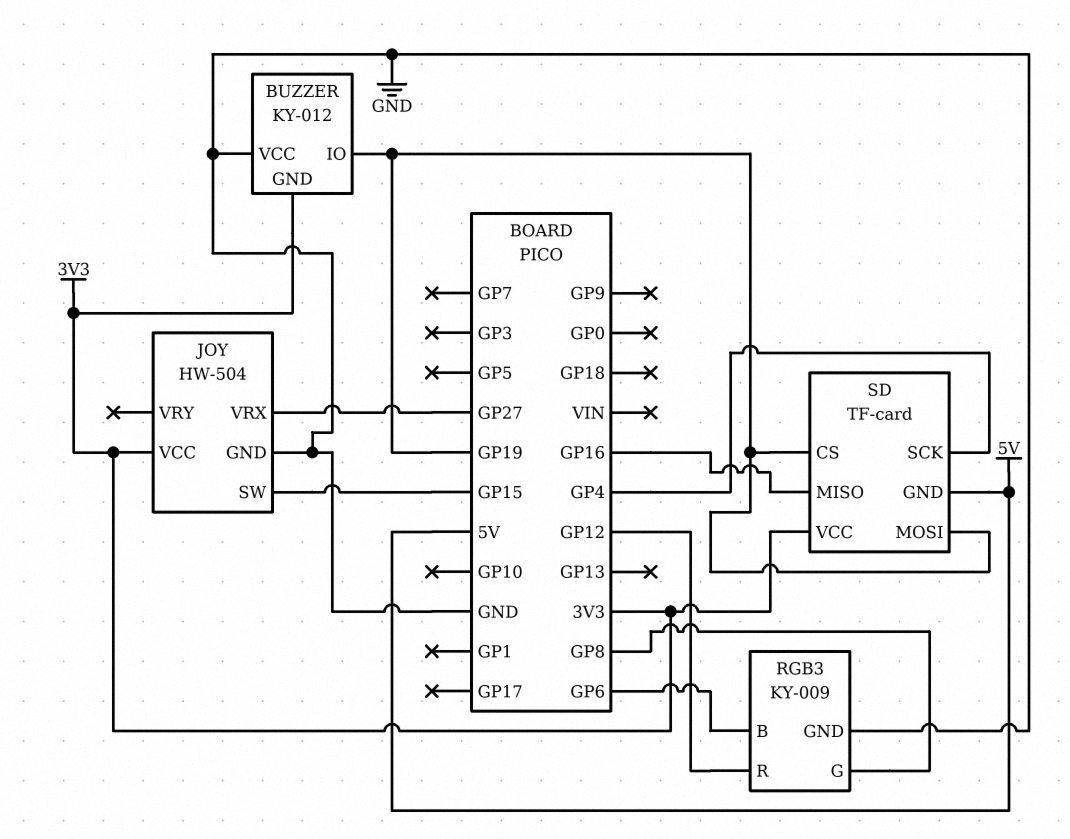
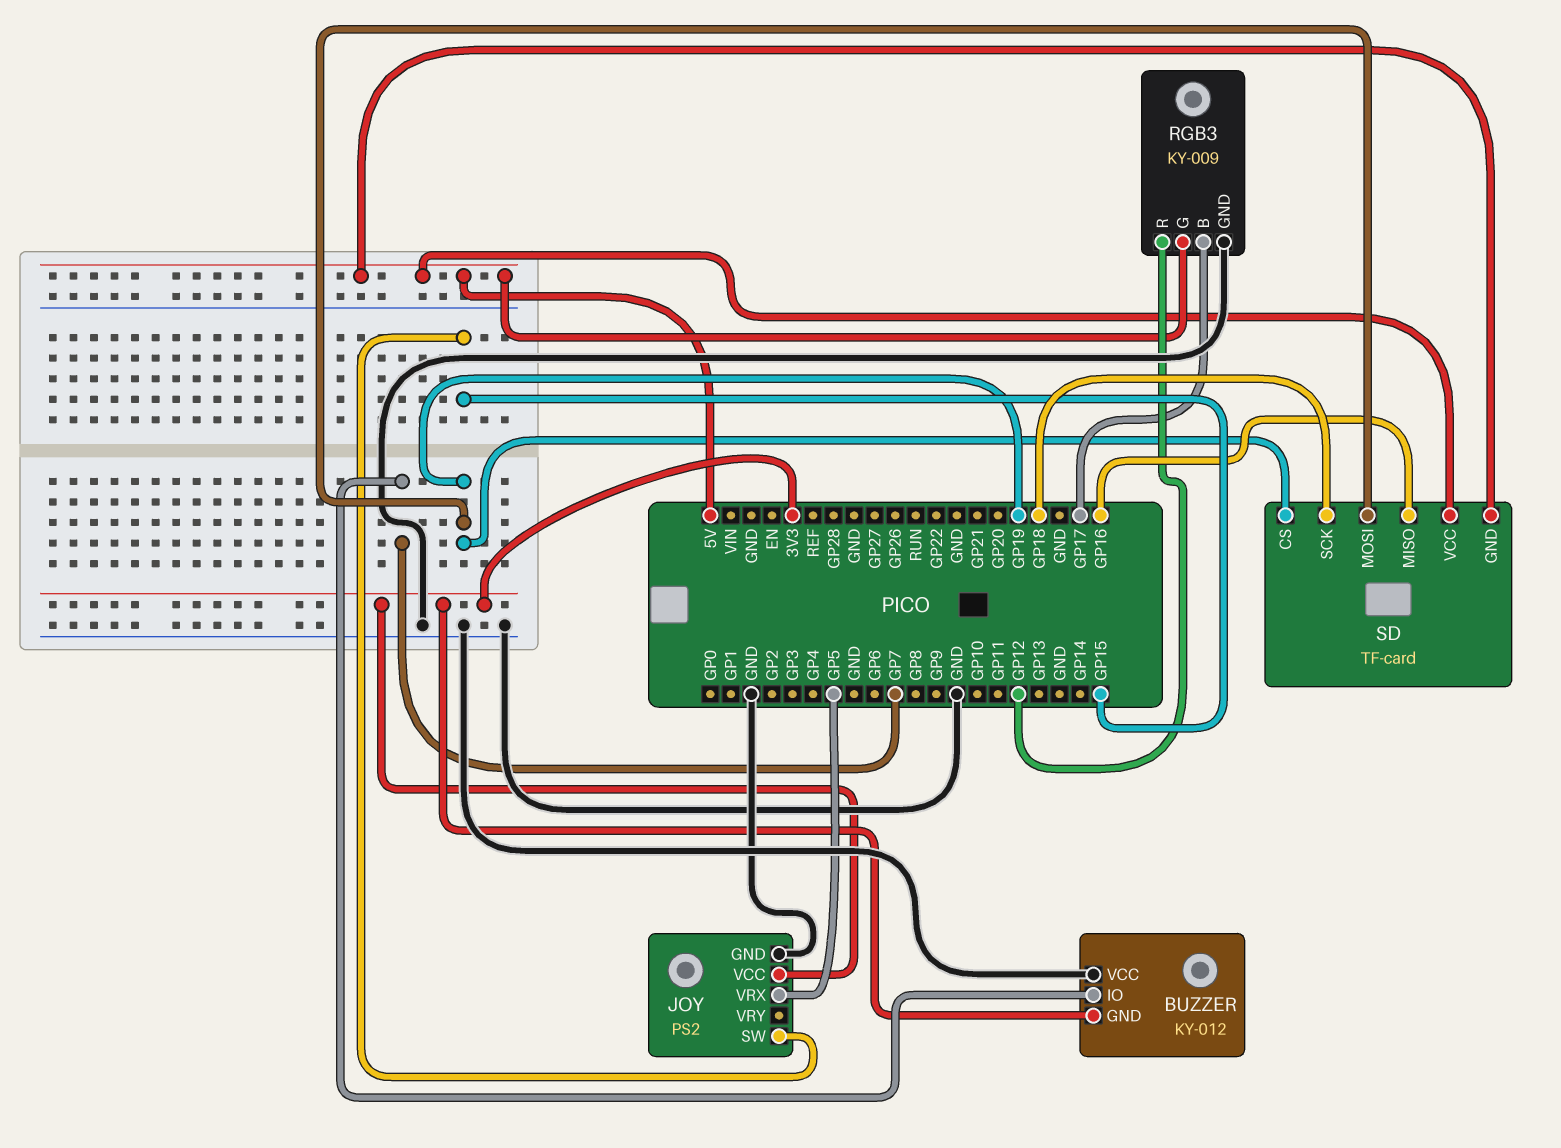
BUZZER pin IO: GP19 -> GP7
JOY: HW-504 -> PS2
JOY pin VRX: GP27 -> GP5
RGB3 pin B: GP6 -> GP17
RGB3 pin G: GP8 -> 5V
SD pin SCK: GP4 -> GP18
SD pin VCC: 3V3 -> 5V

